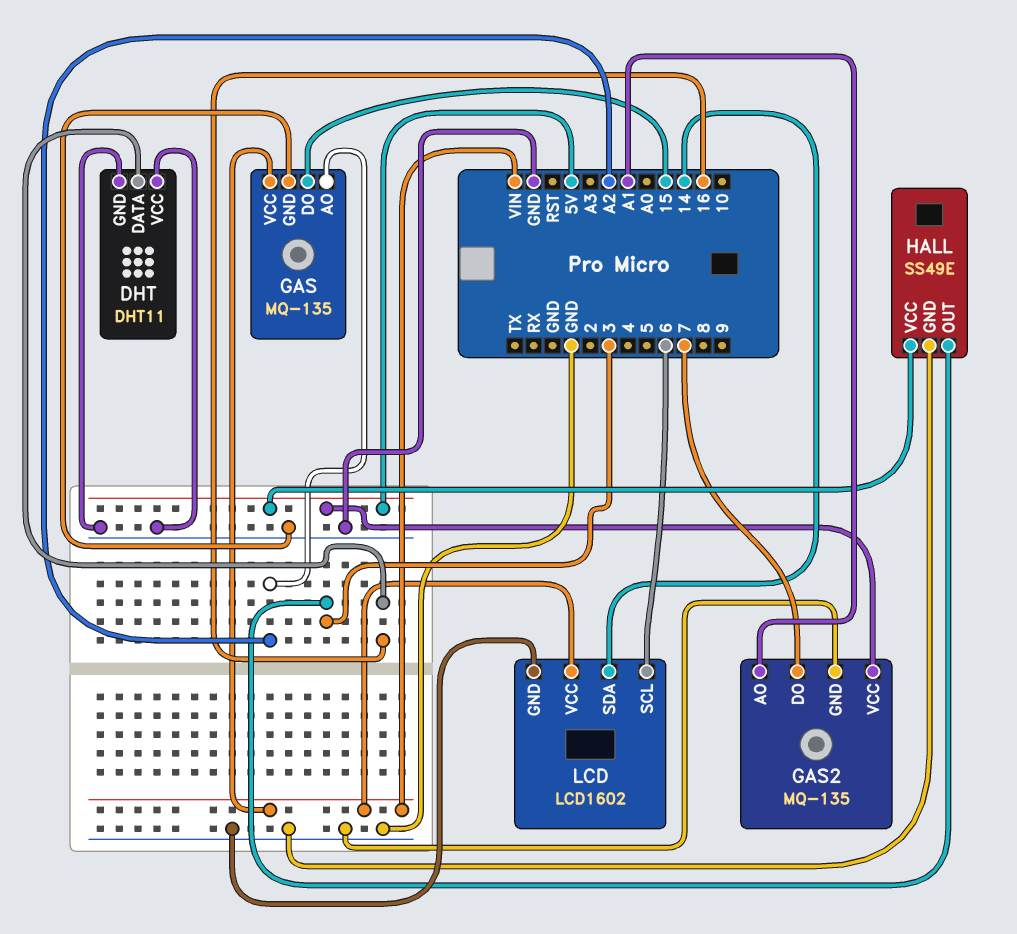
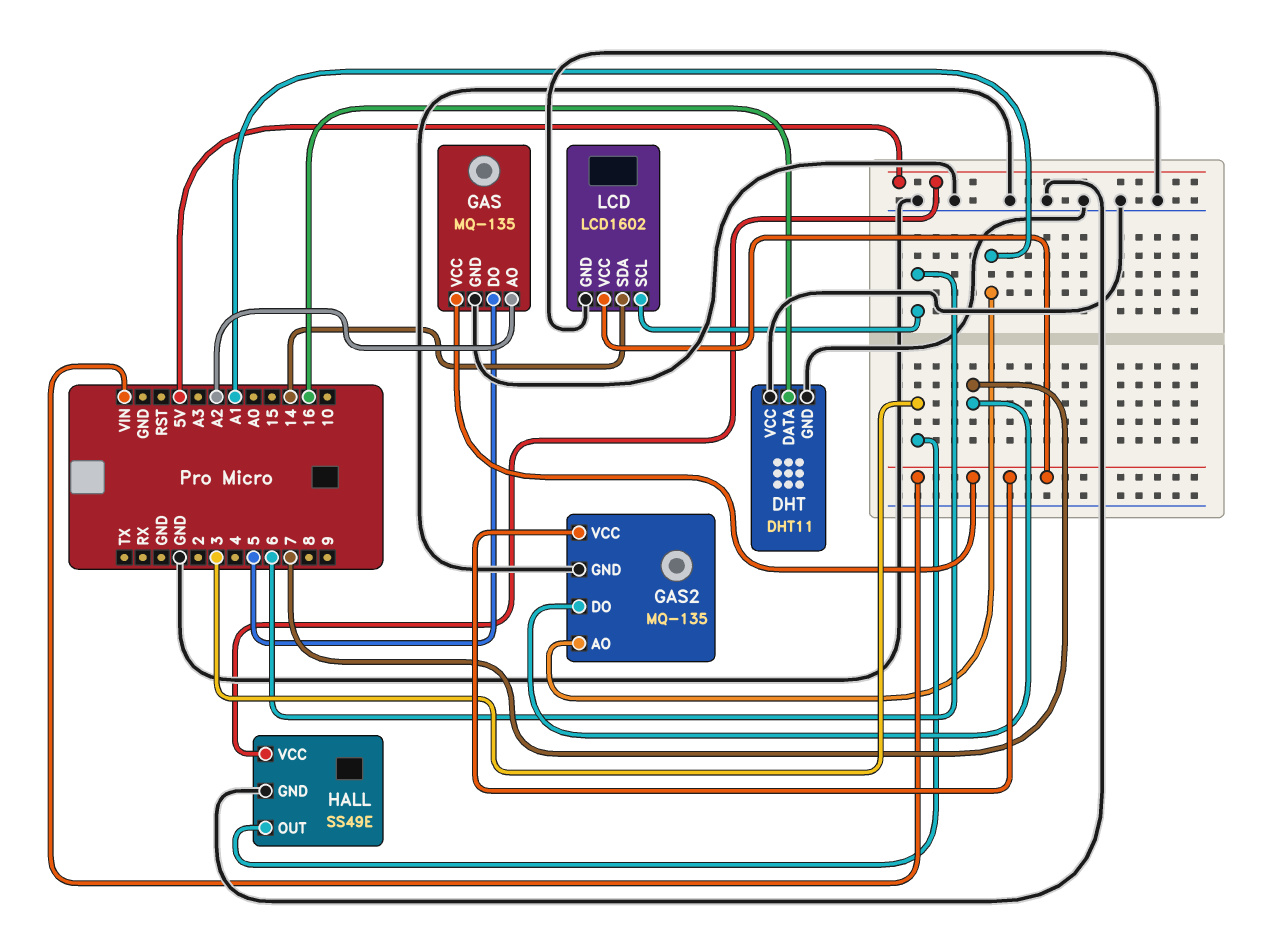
GAS pin DO: 15 -> 5
GAS2 pin VCC: 5V -> VIN

